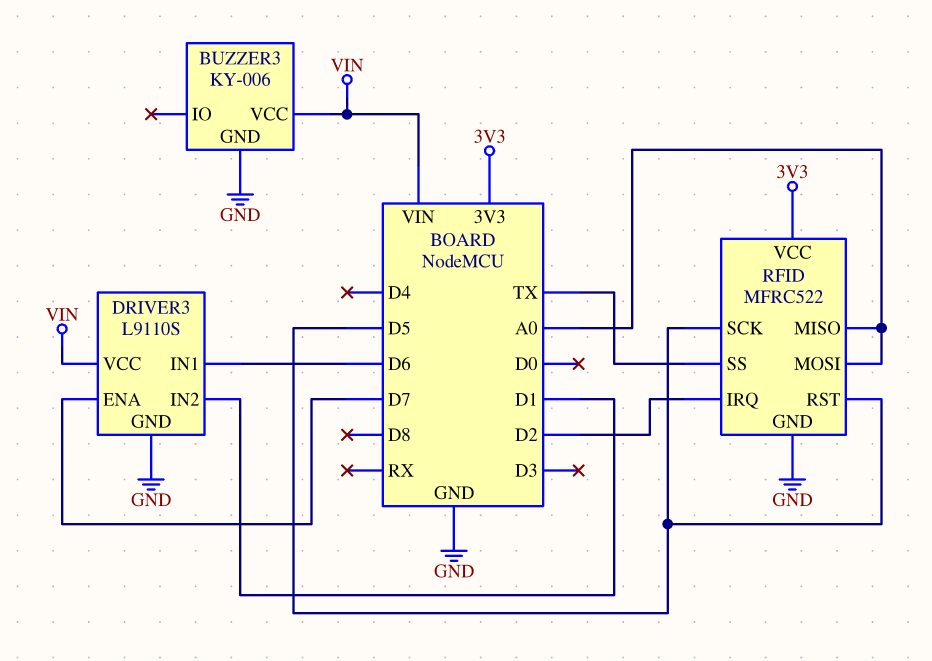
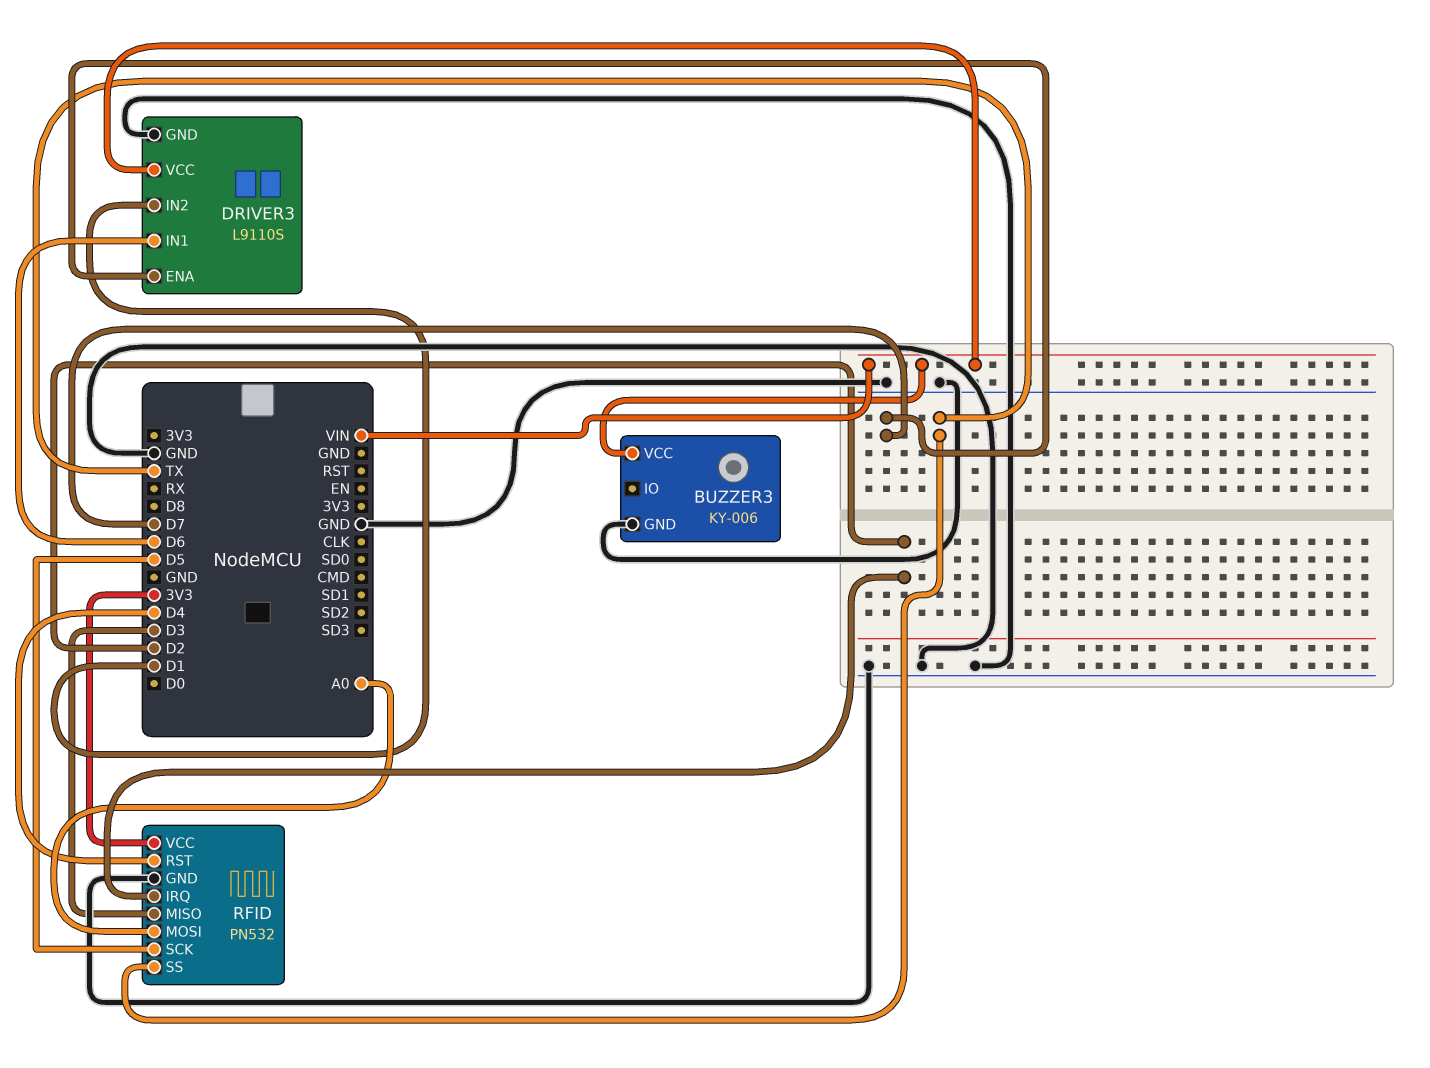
RFID: MFRC522 -> PN532
RFID pin MISO: A0 -> D3
RFID pin RST: D5 -> D4

